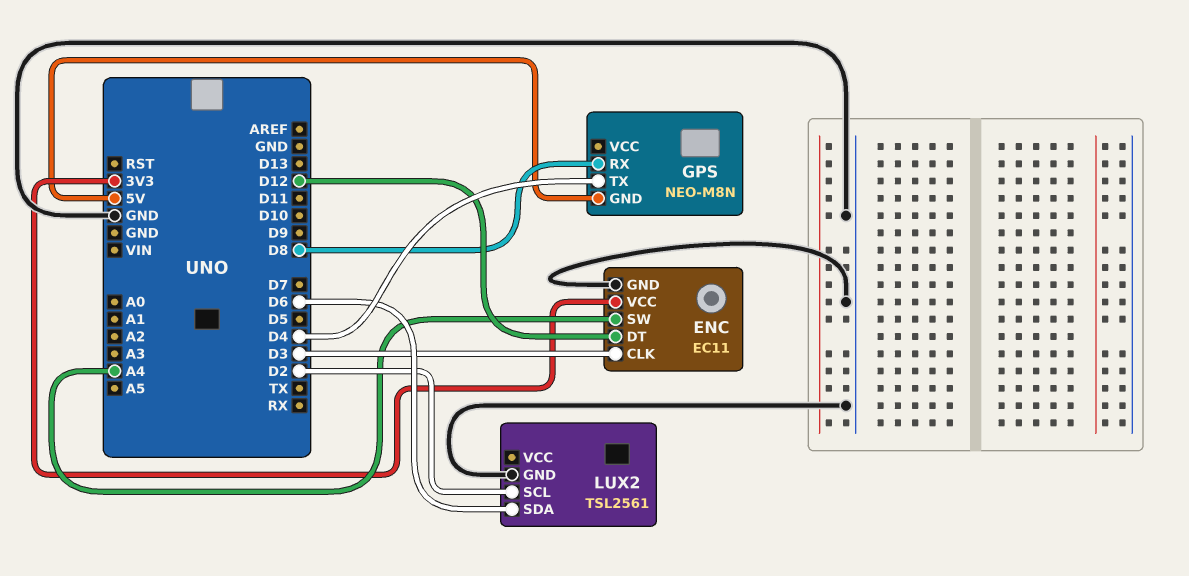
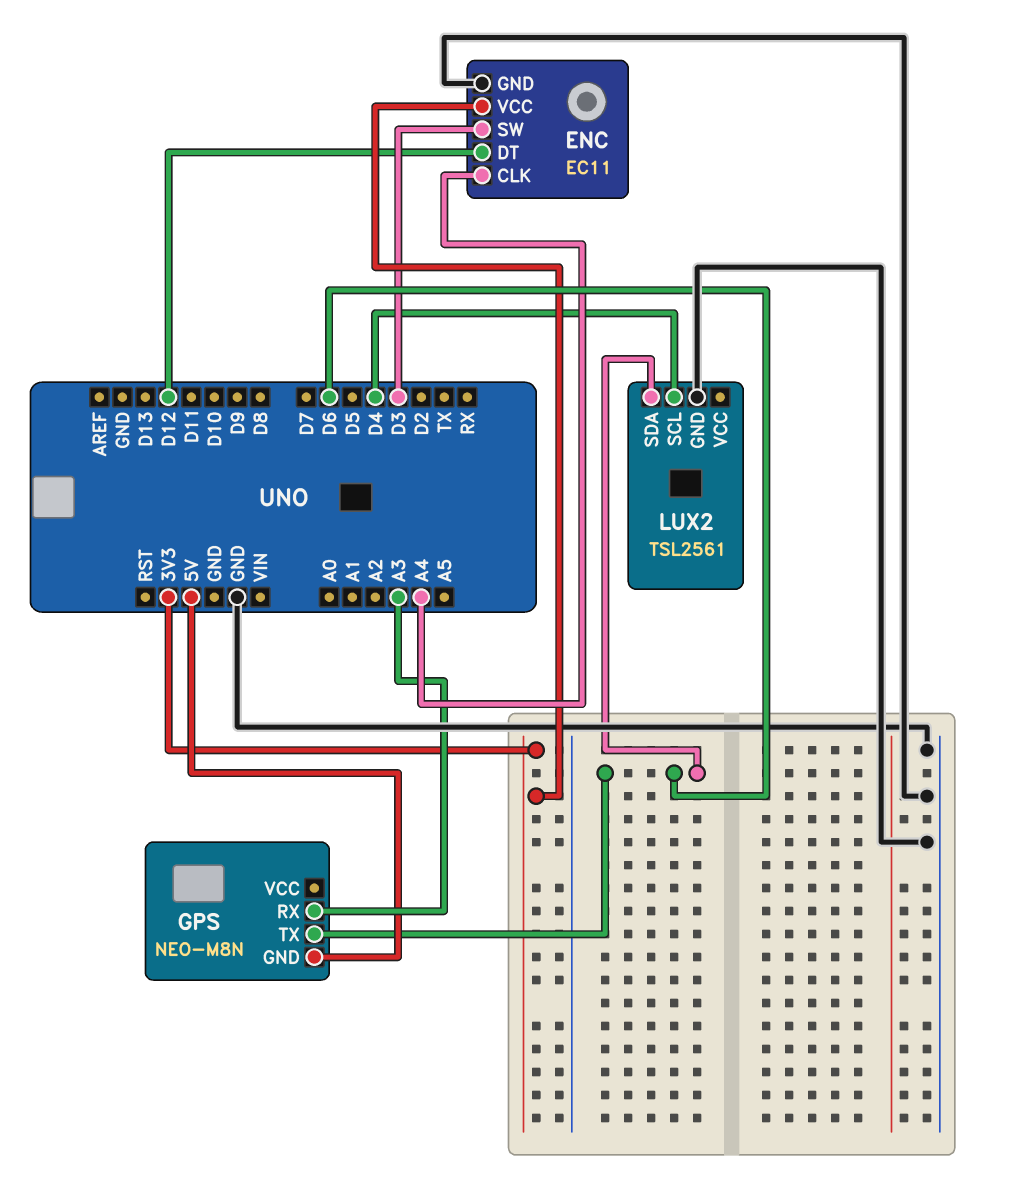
ENC pin CLK: D3 -> A4
ENC pin SW: A4 -> D3
GPS pin RX: D8 -> A3
GPS pin TX: D4 -> D6
LUX2 pin SCL: D2 -> D4

